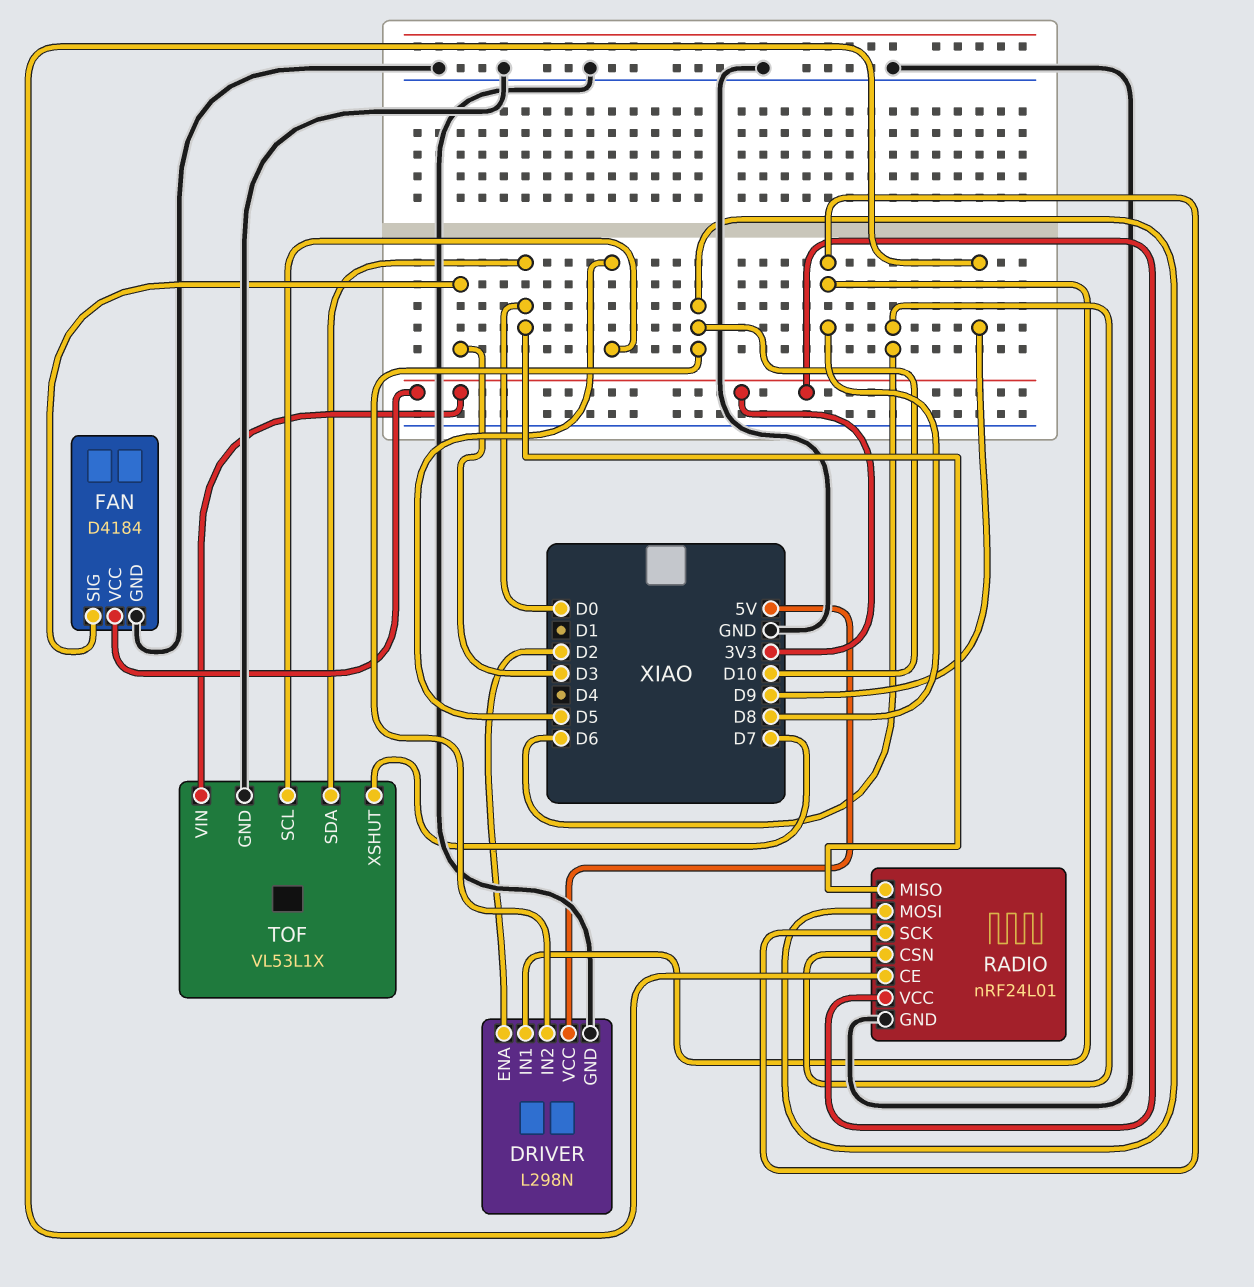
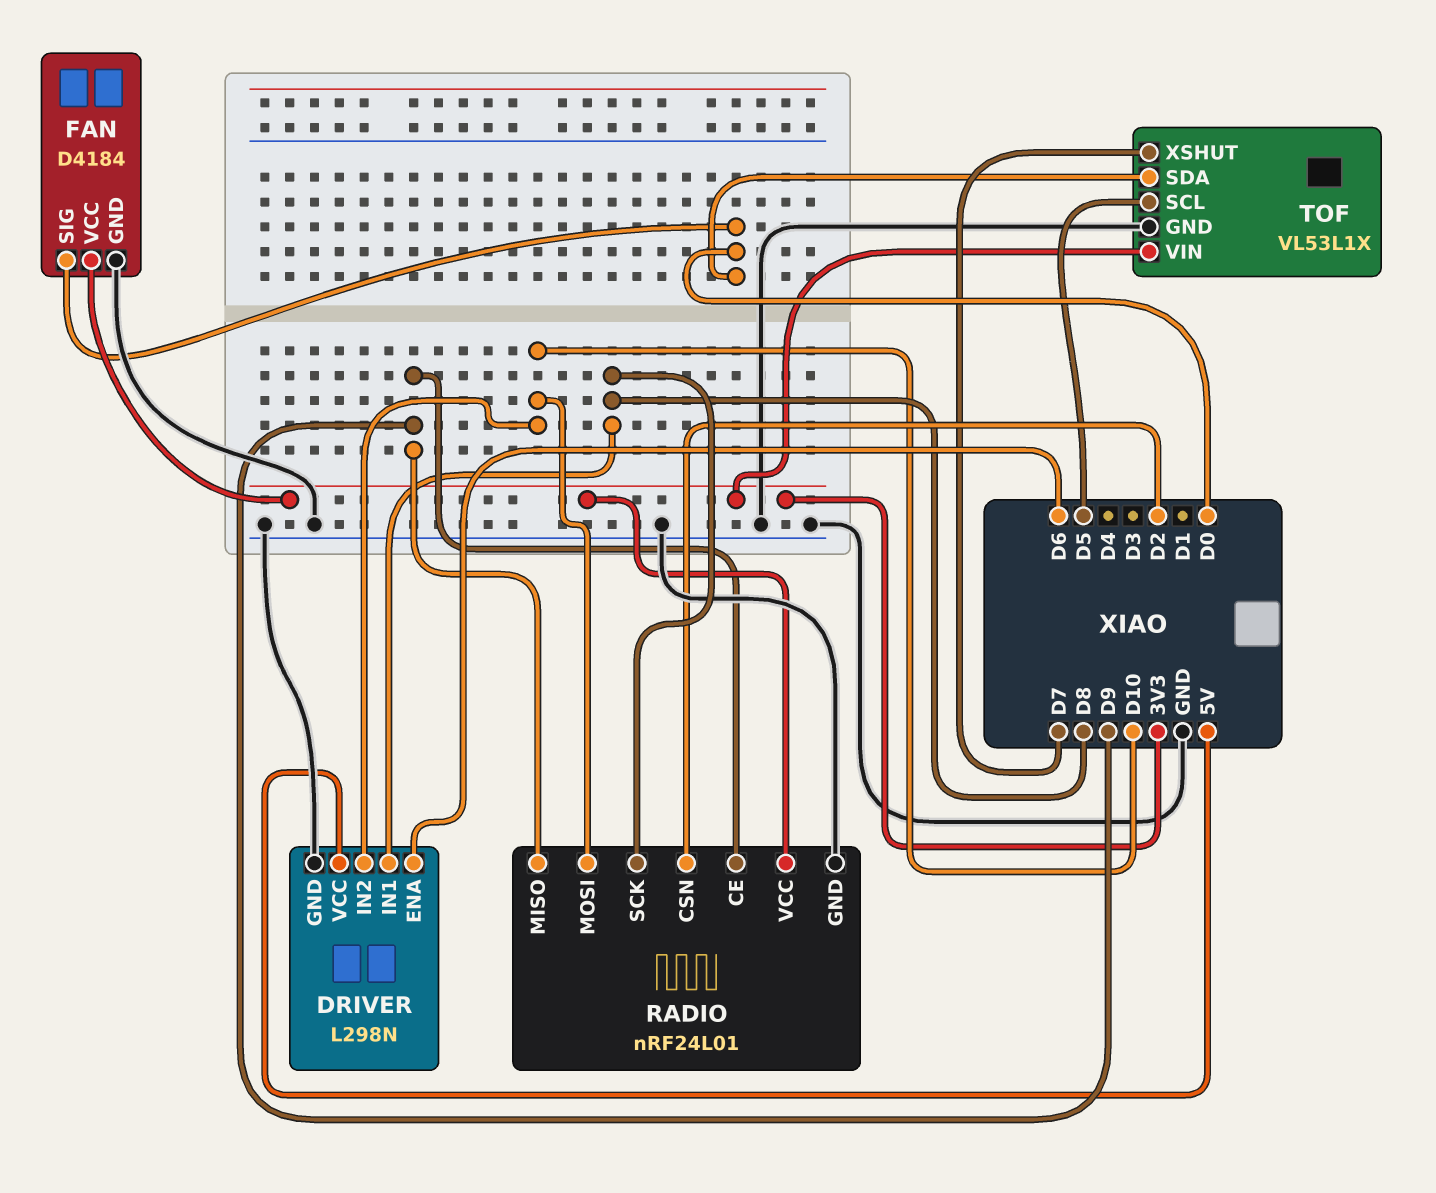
DRIVER pin ENA: D2 -> D6
FAN pin SIG: D3 -> D0
RADIO pin CSN: D6 -> D2
RADIO pin MISO: D0 -> D9

